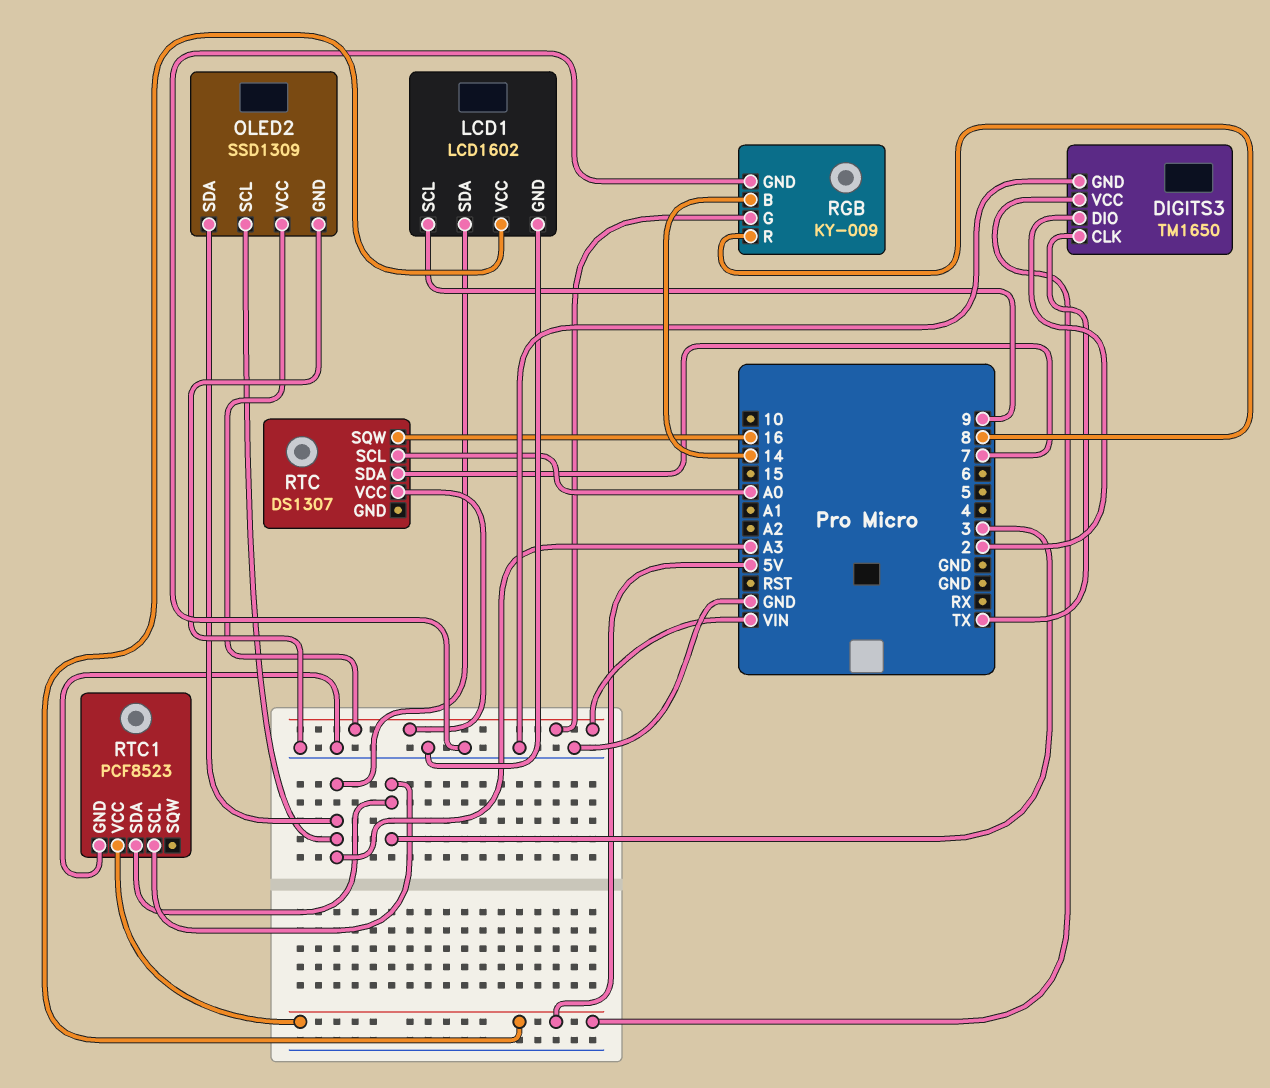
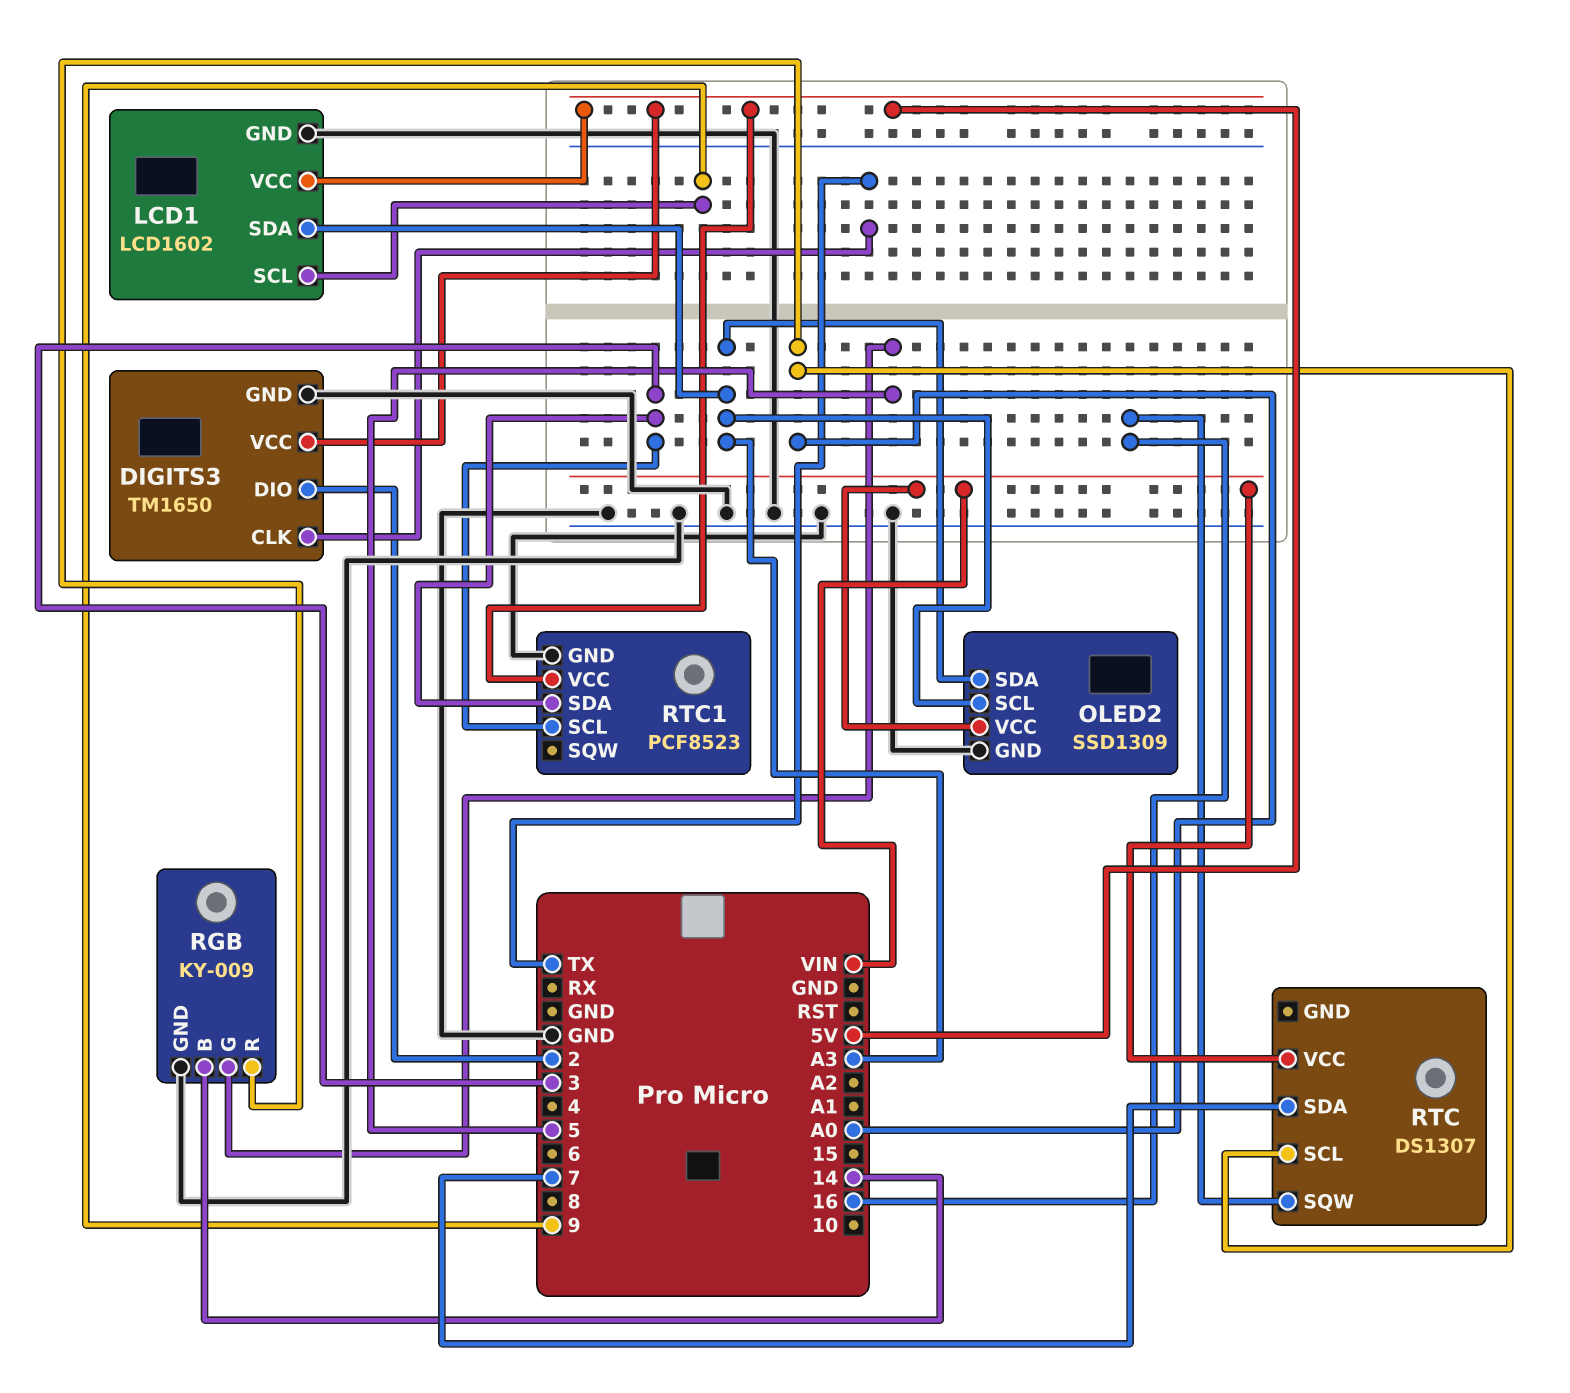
RGB pin G: VIN -> 5
RGB pin R: 8 -> A0

